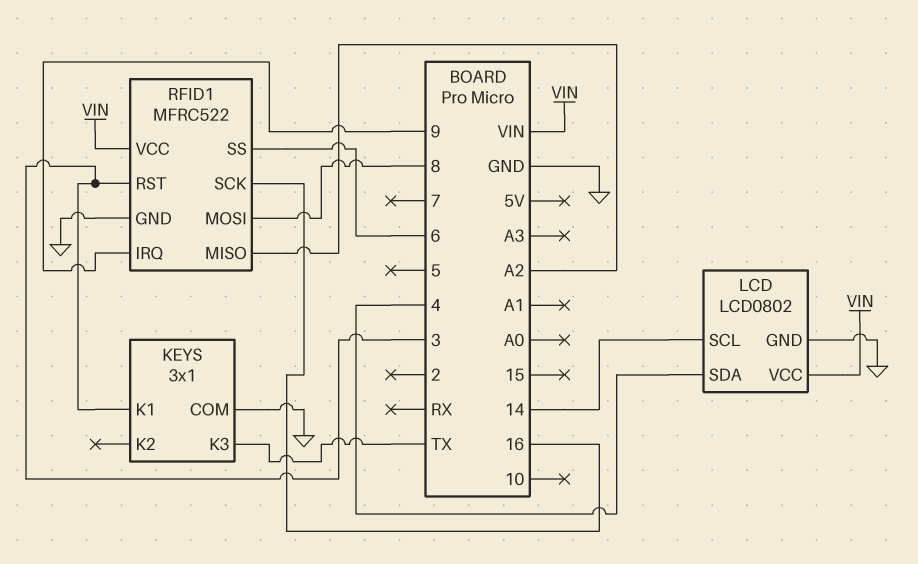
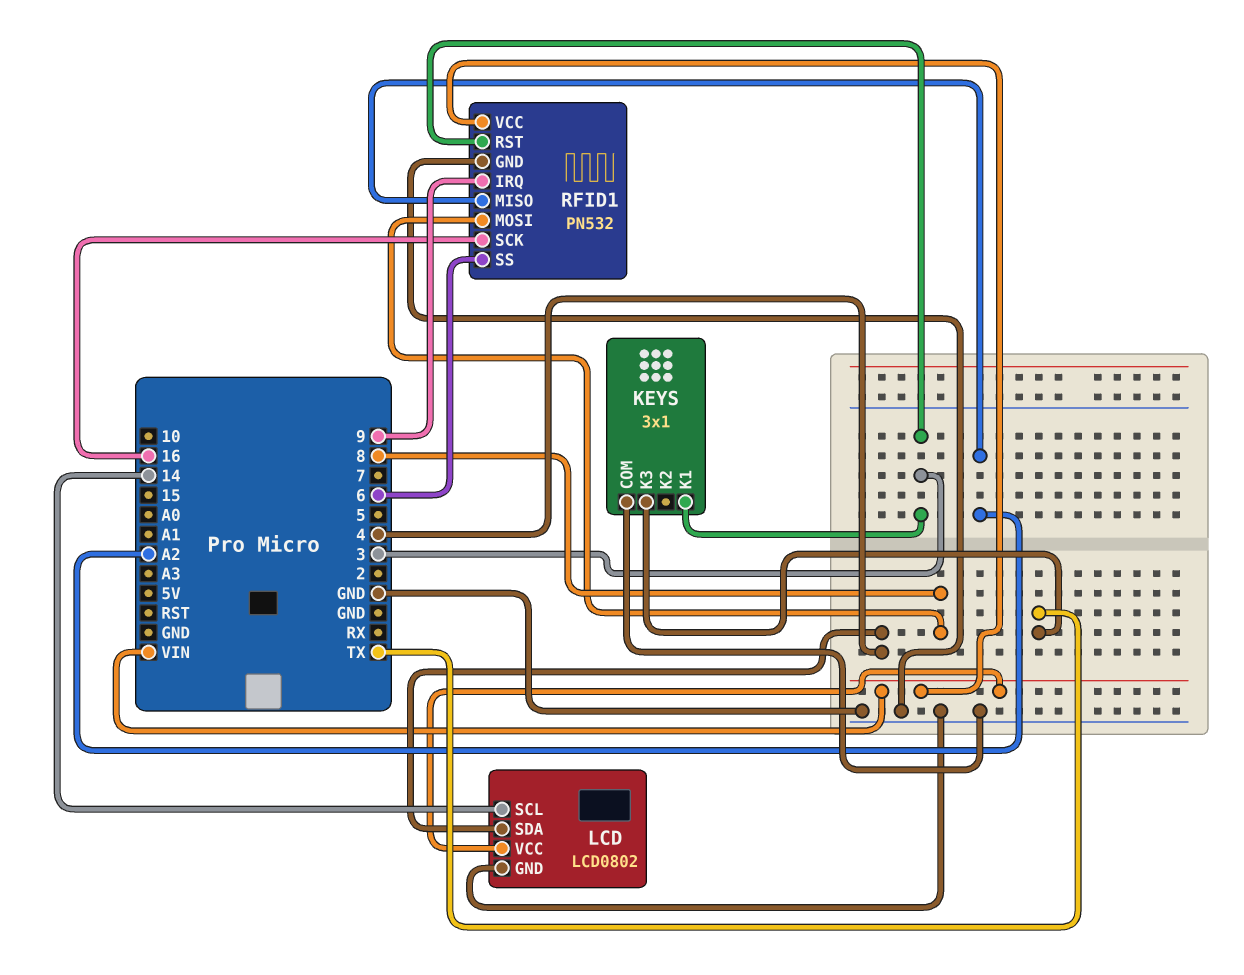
RFID1: MFRC522 -> PN532

